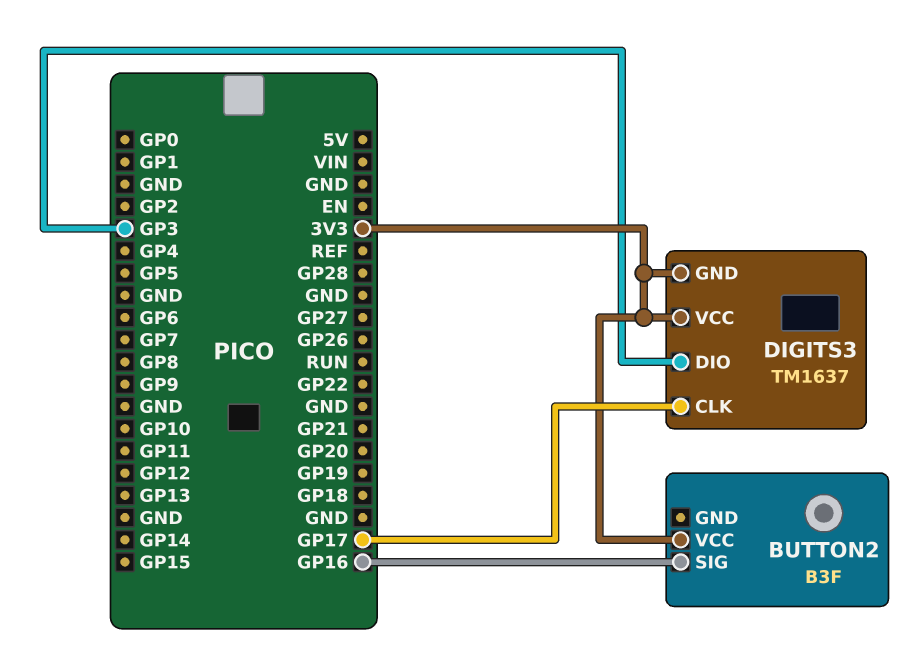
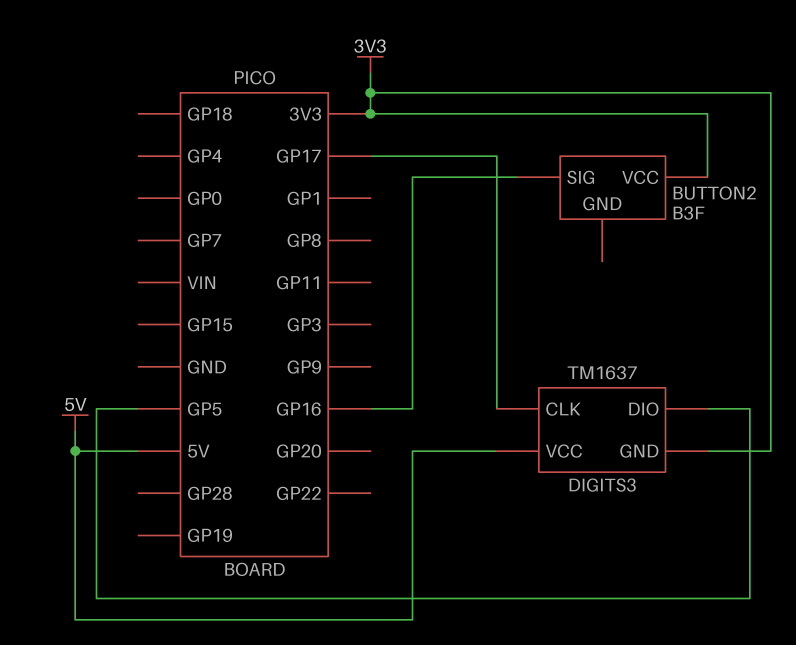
DIGITS3 pin DIO: GP3 -> GP5
DIGITS3 pin VCC: 3V3 -> 5V

